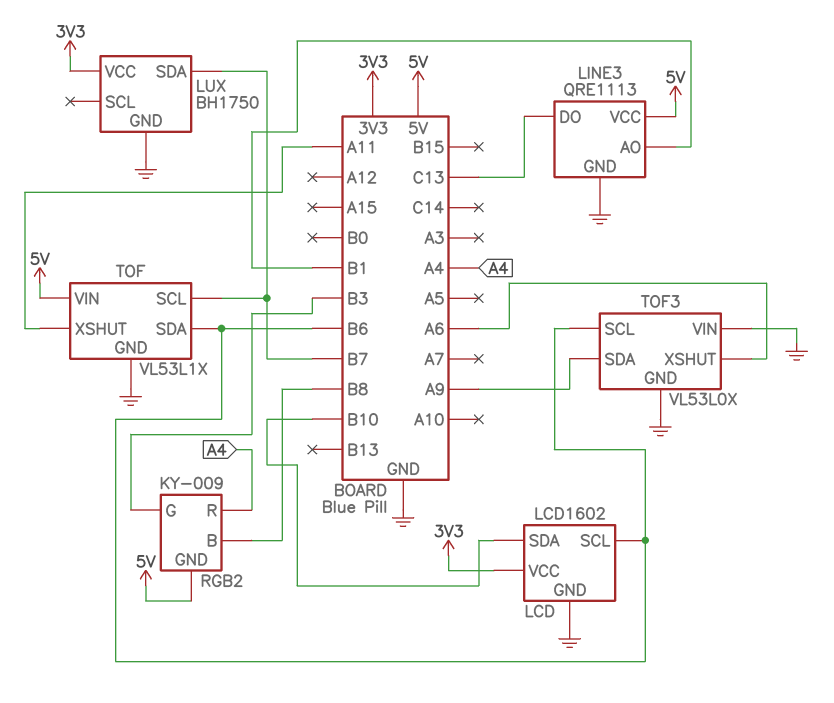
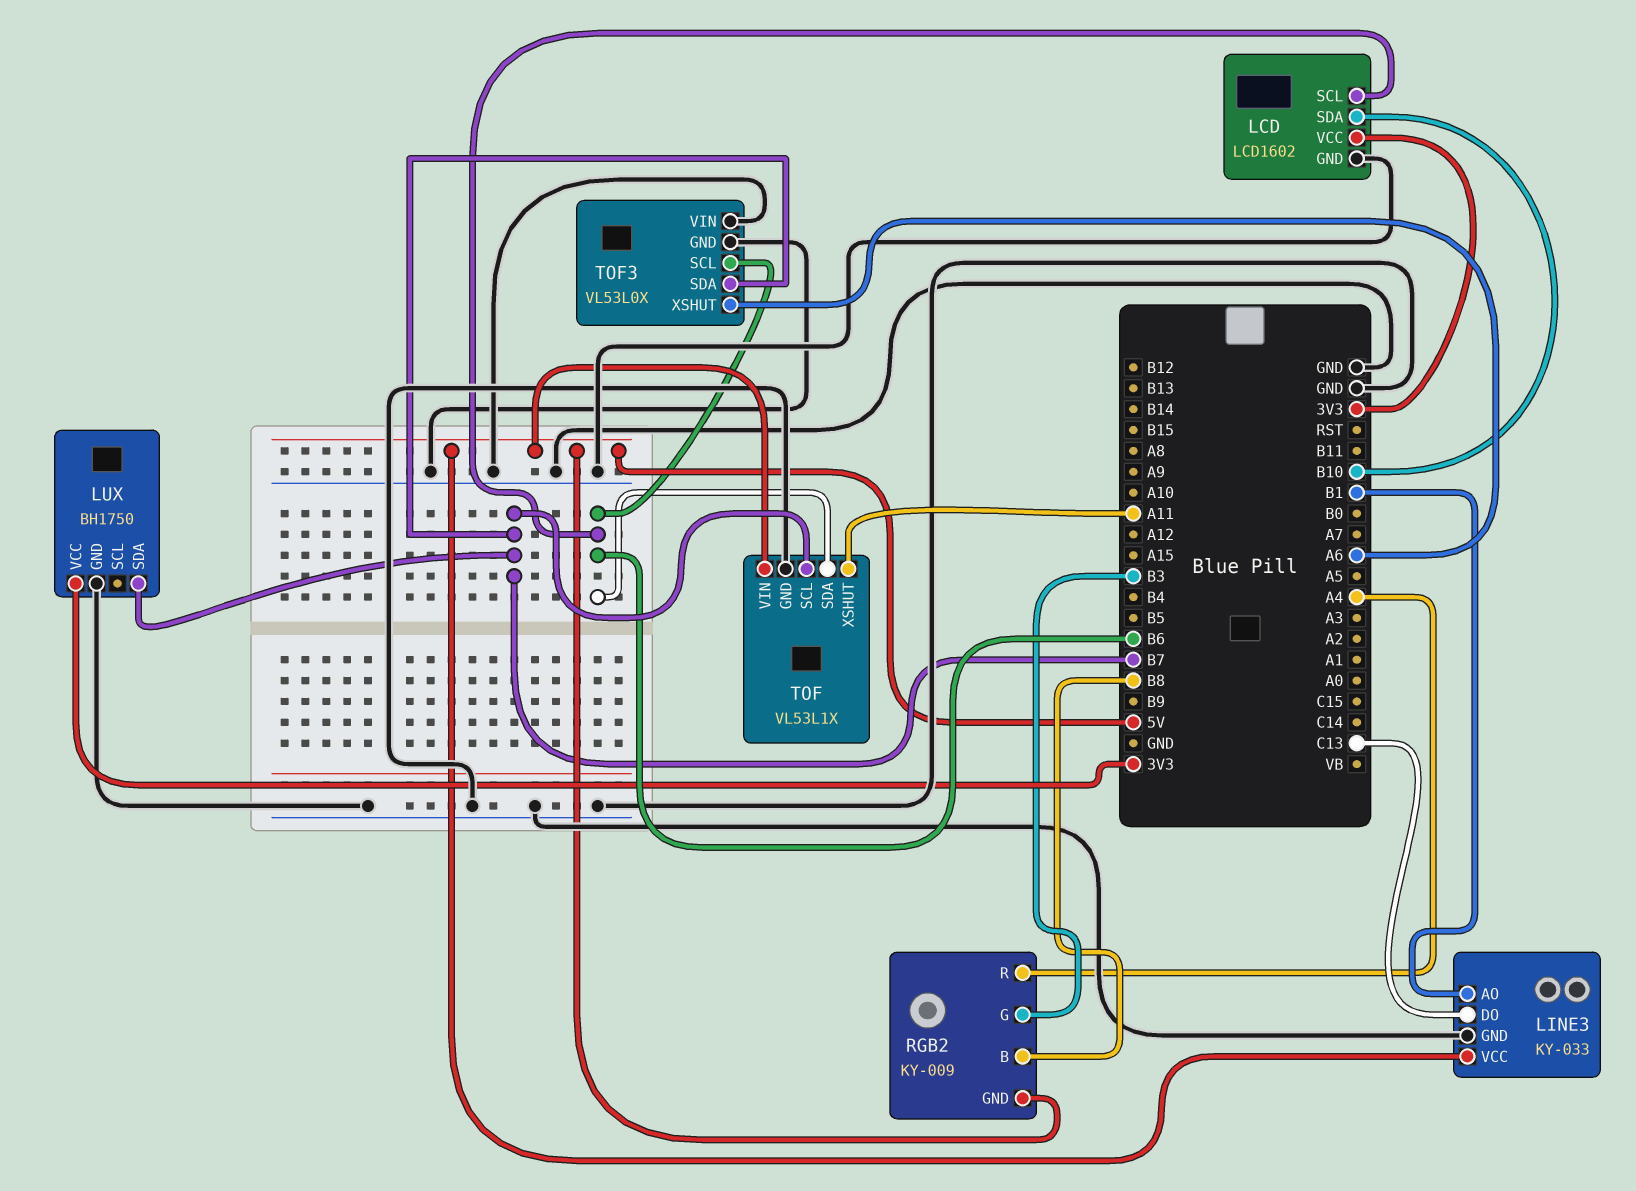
LINE3: QRE1113 -> KY-033
TOF3 pin SDA: A9 -> B7

